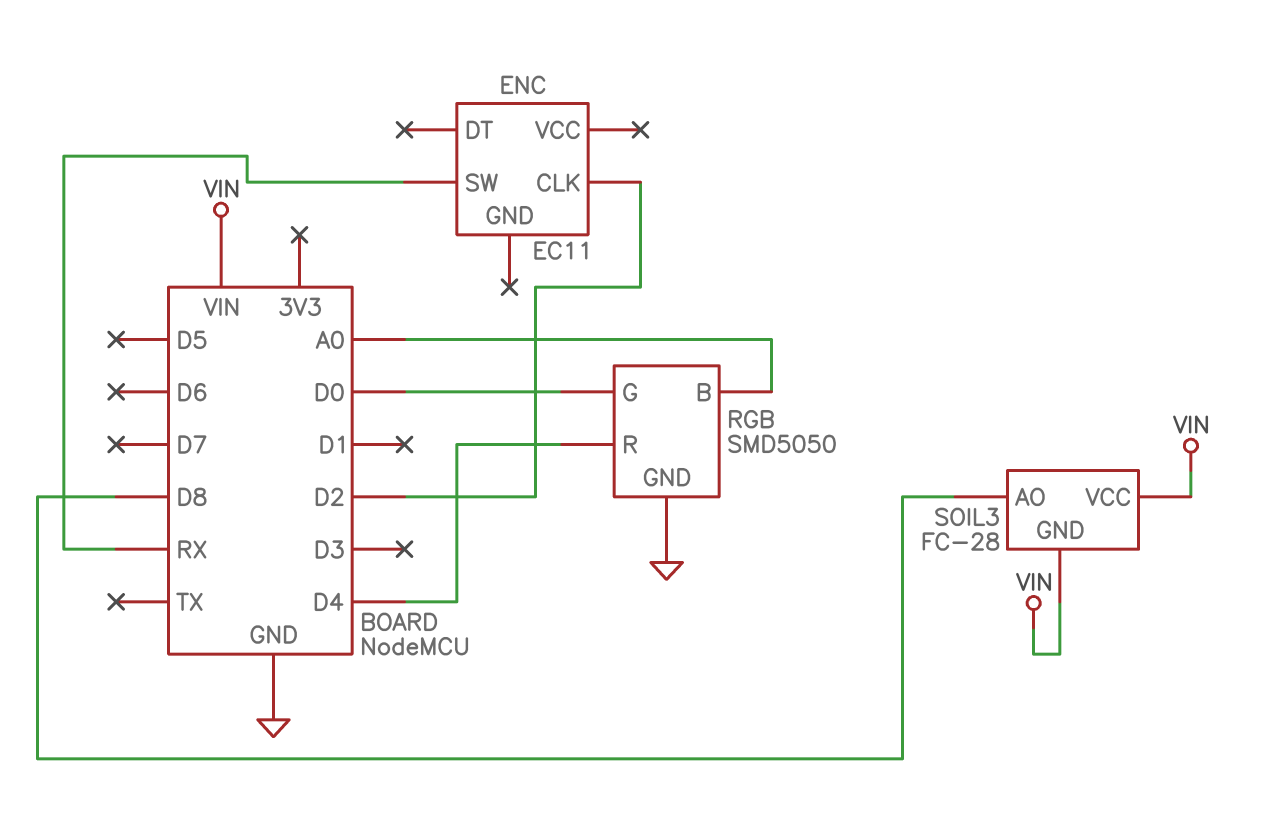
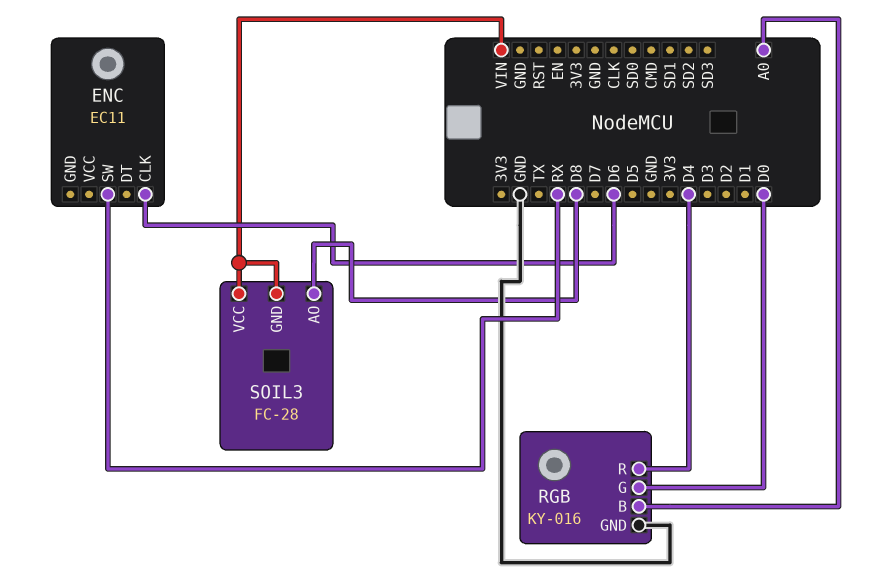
ENC pin CLK: D2 -> D6
RGB: SMD5050 -> KY-016

